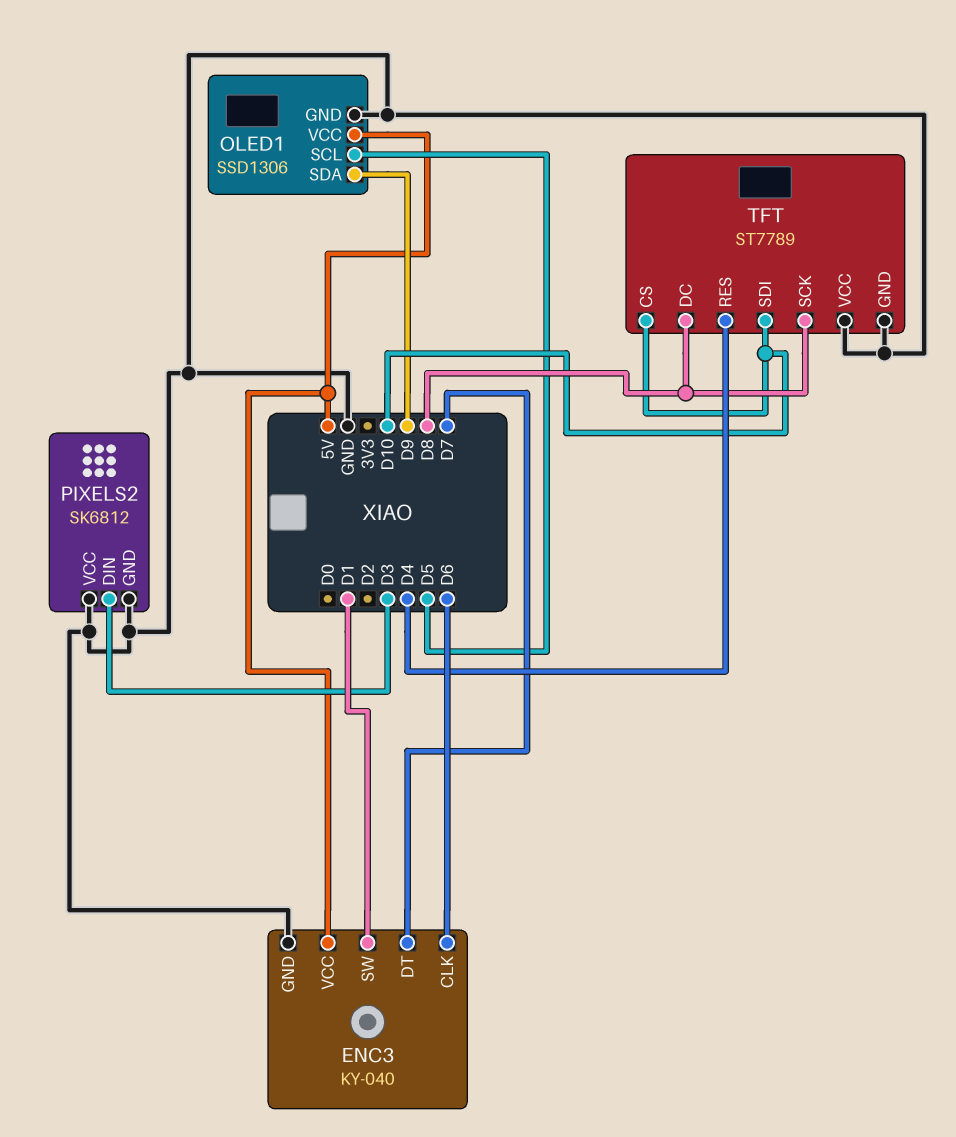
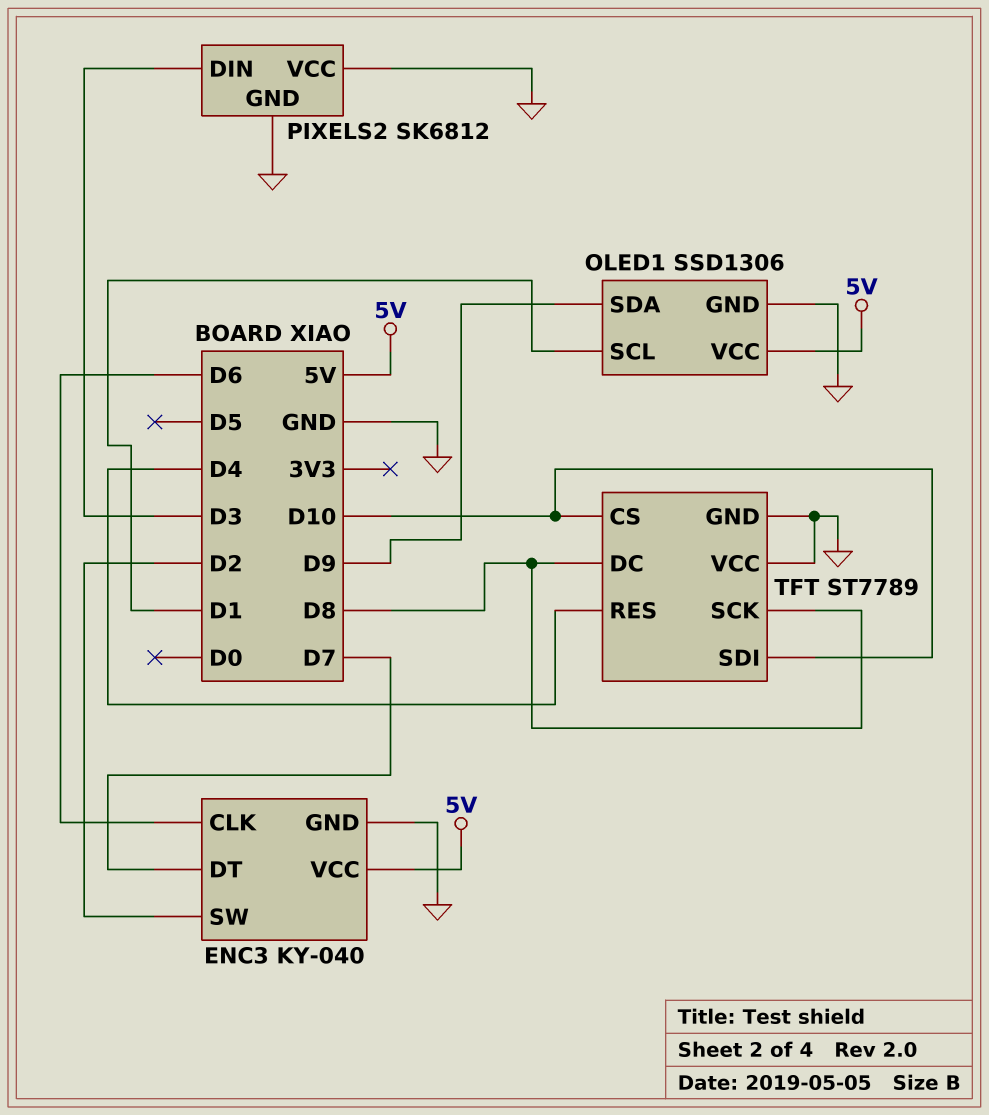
ENC3 pin SW: D1 -> D2
OLED1 pin SCL: D5 -> D1

